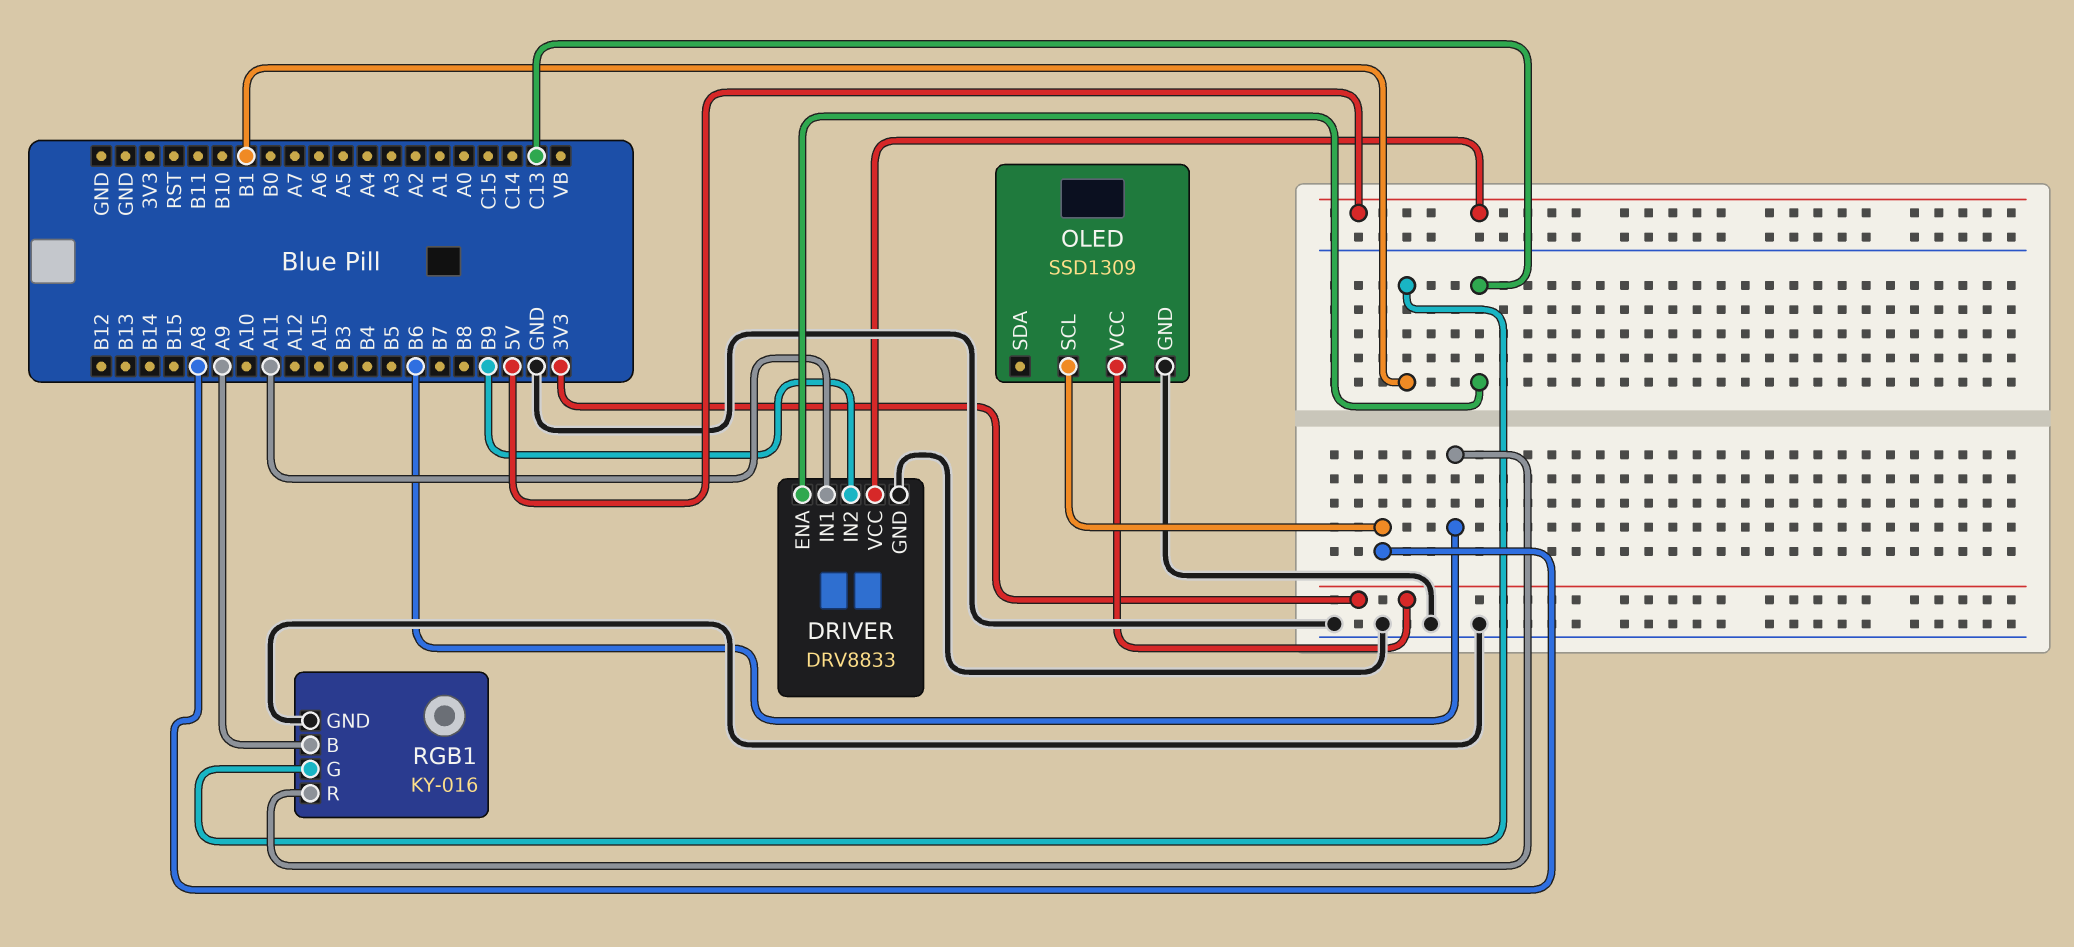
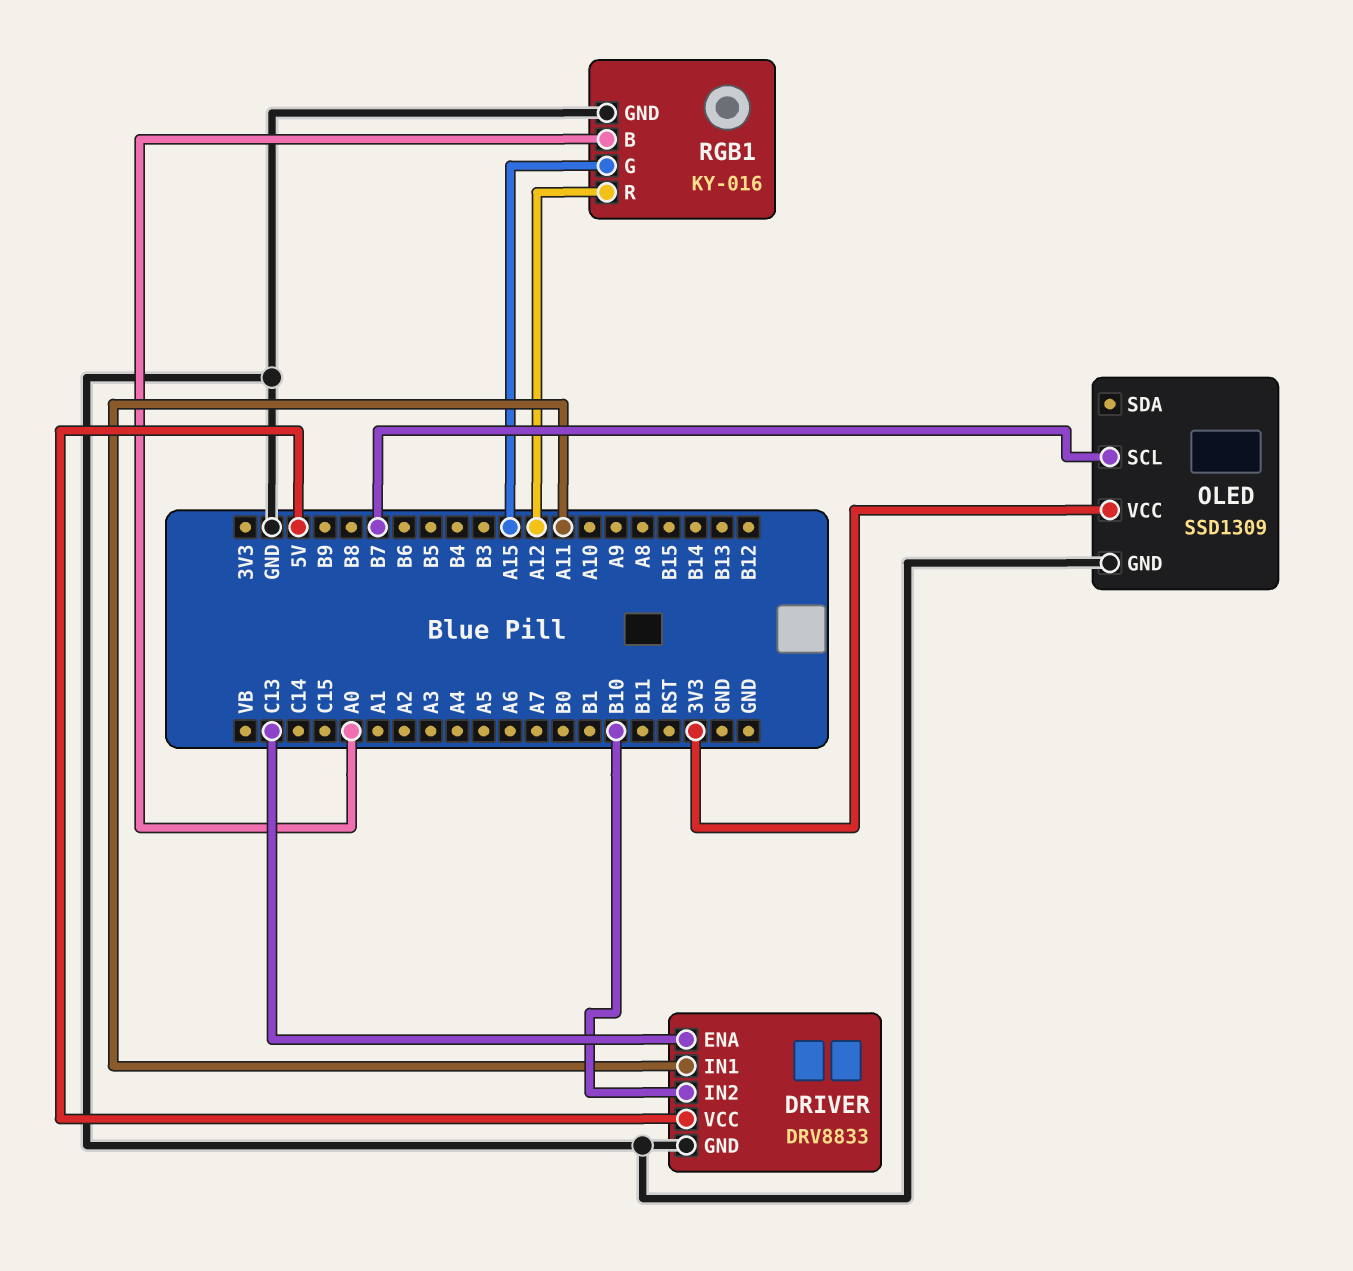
DRIVER pin IN2: B9 -> B10
OLED pin SCL: A8 -> B7
RGB1 pin B: A9 -> A0
RGB1 pin G: B1 -> A15
RGB1 pin R: B6 -> A12

